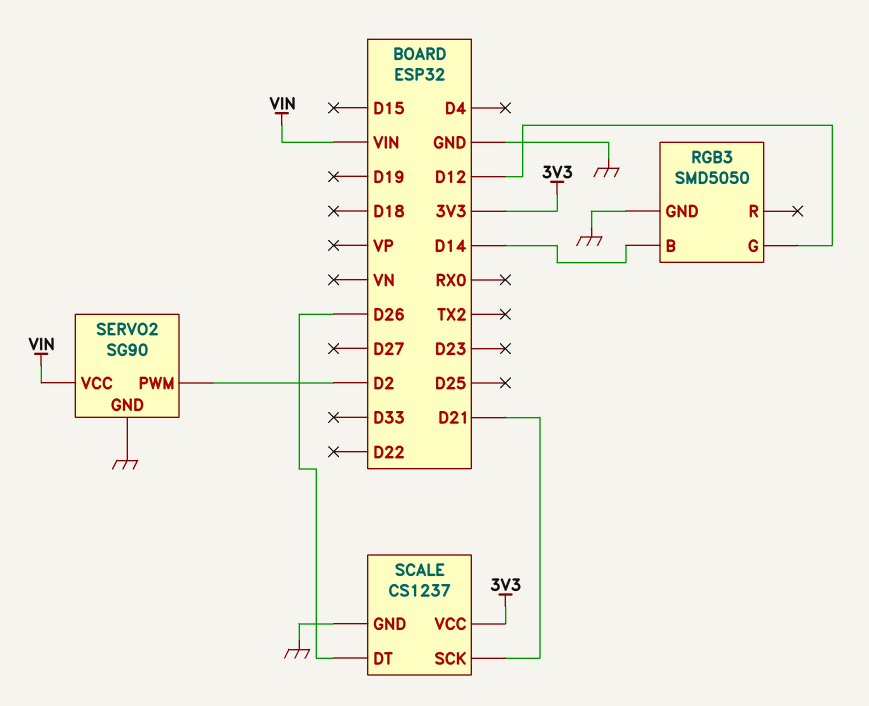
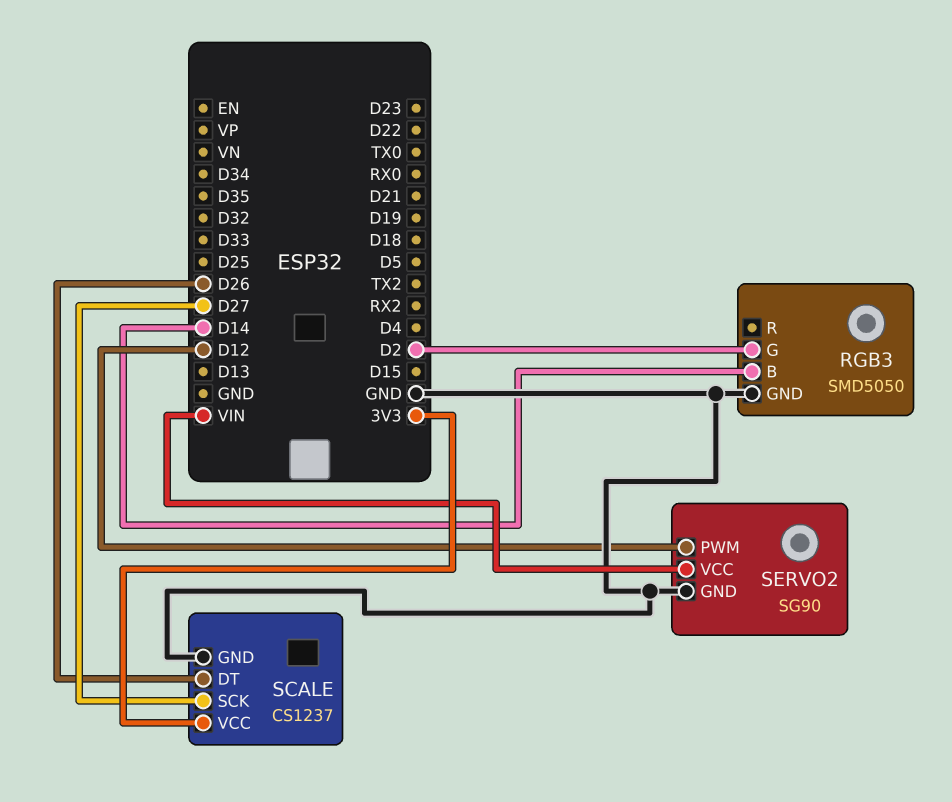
RGB3 pin G: D12 -> D2
SCALE pin SCK: D21 -> D27
SERVO2 pin PWM: D2 -> D12

